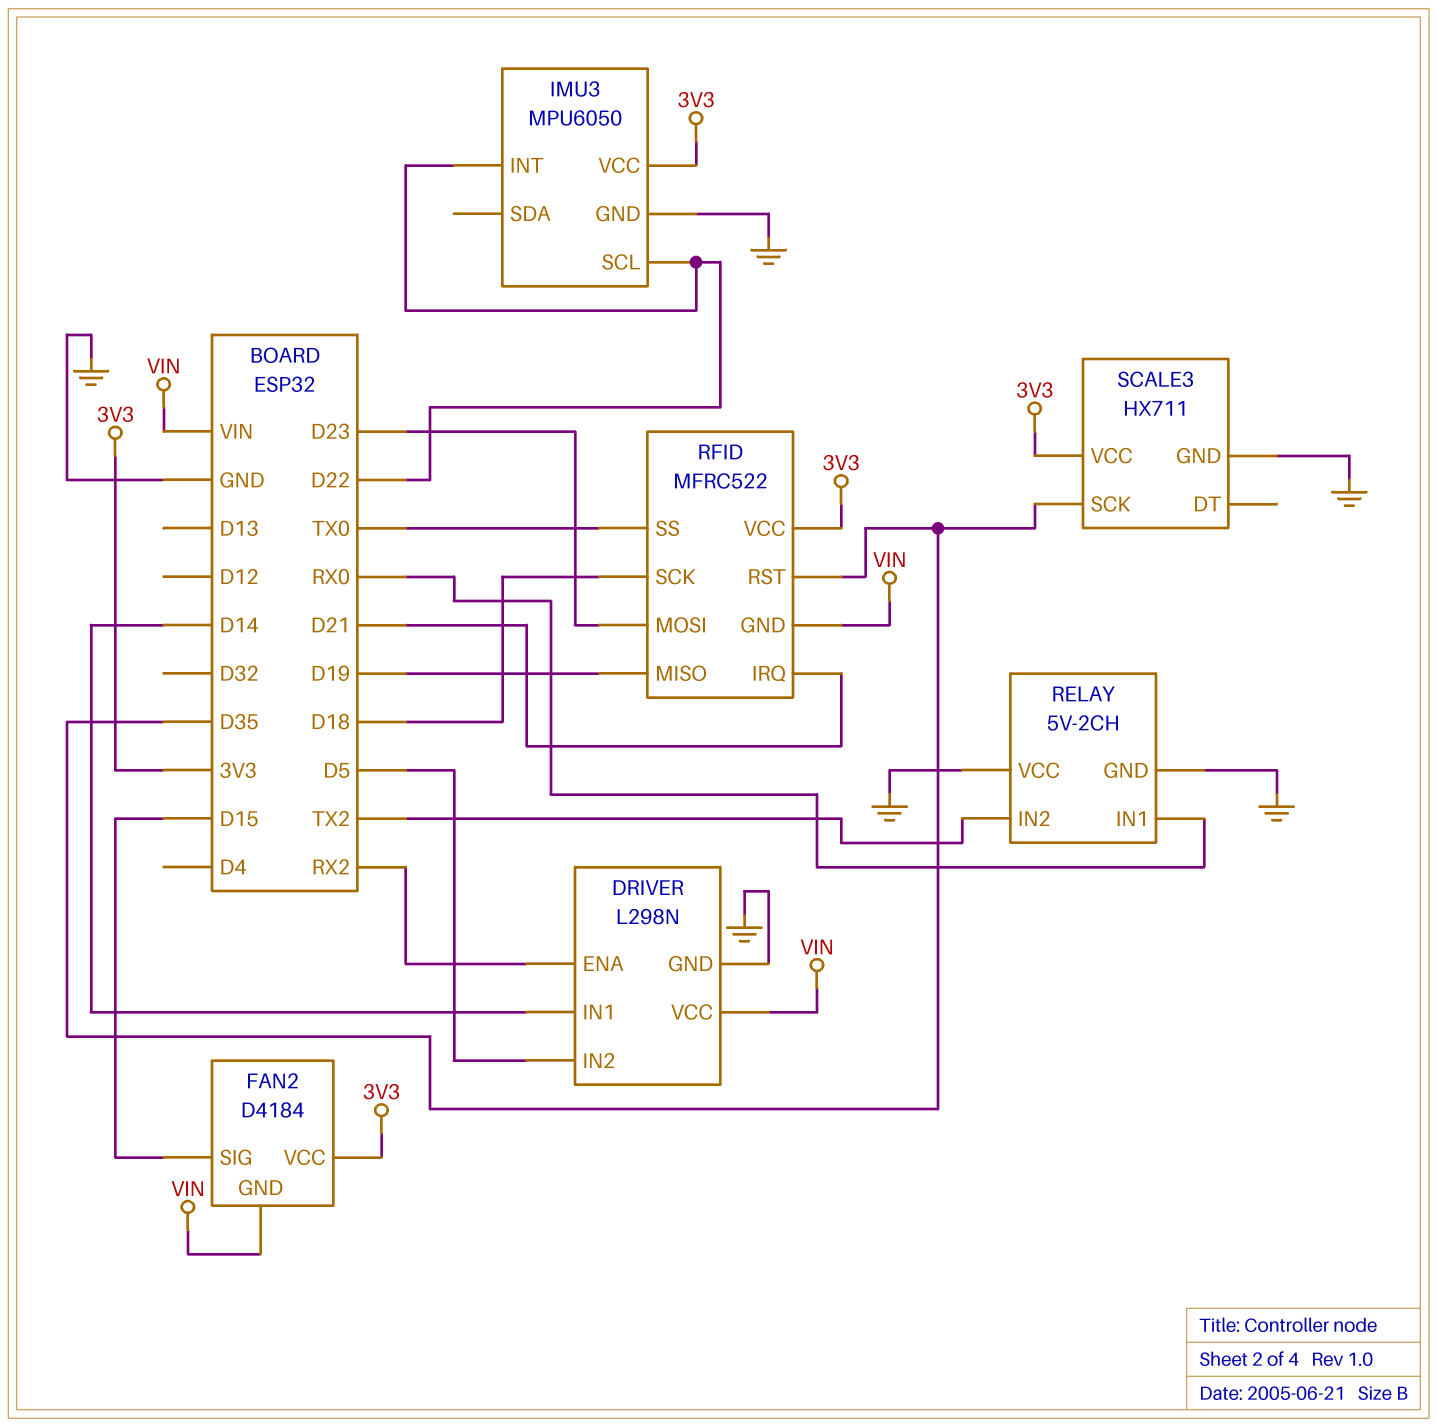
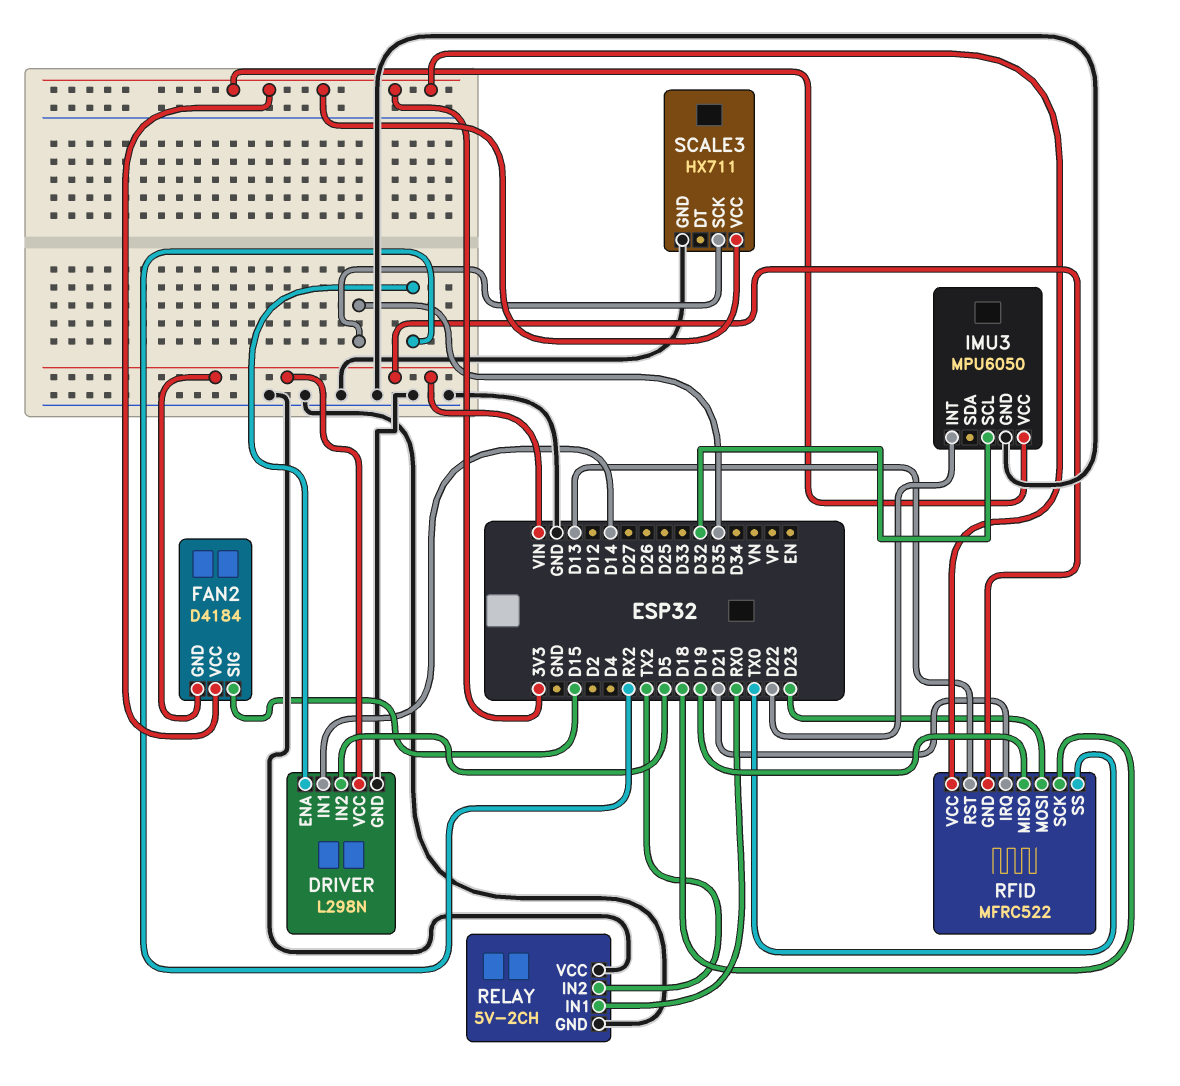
IMU3 pin SCL: D22 -> D32
RFID pin RST: D35 -> D13

